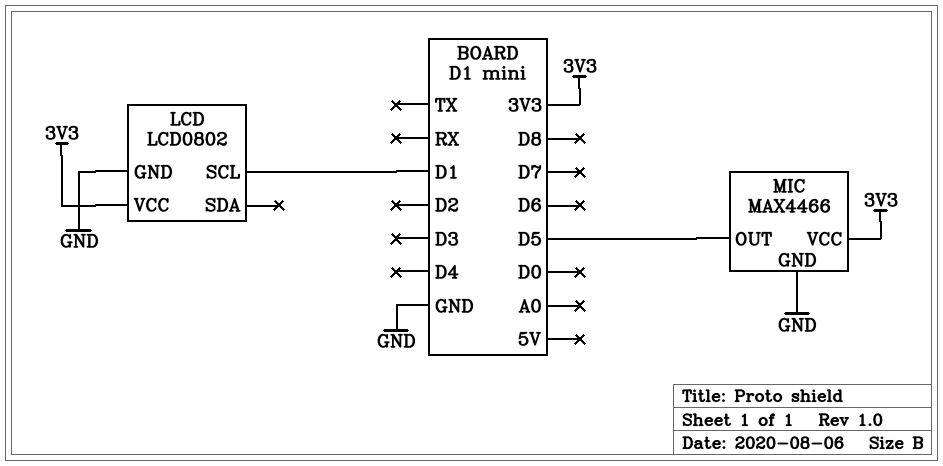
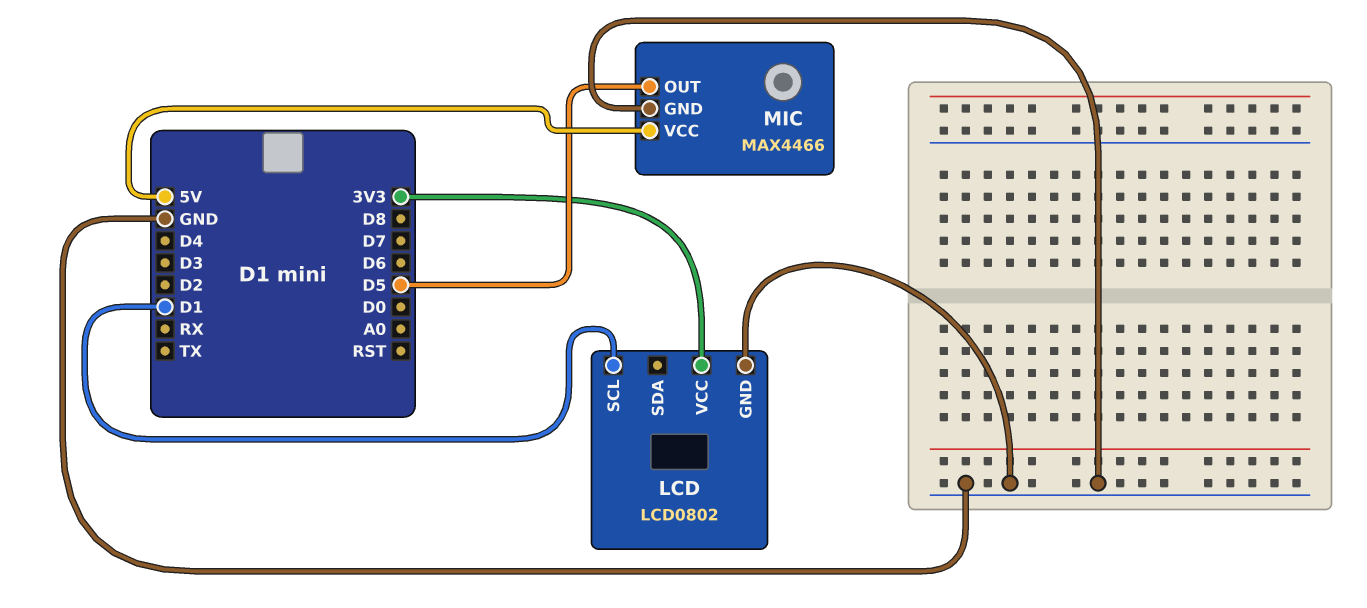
MIC pin VCC: 3V3 -> 5V

